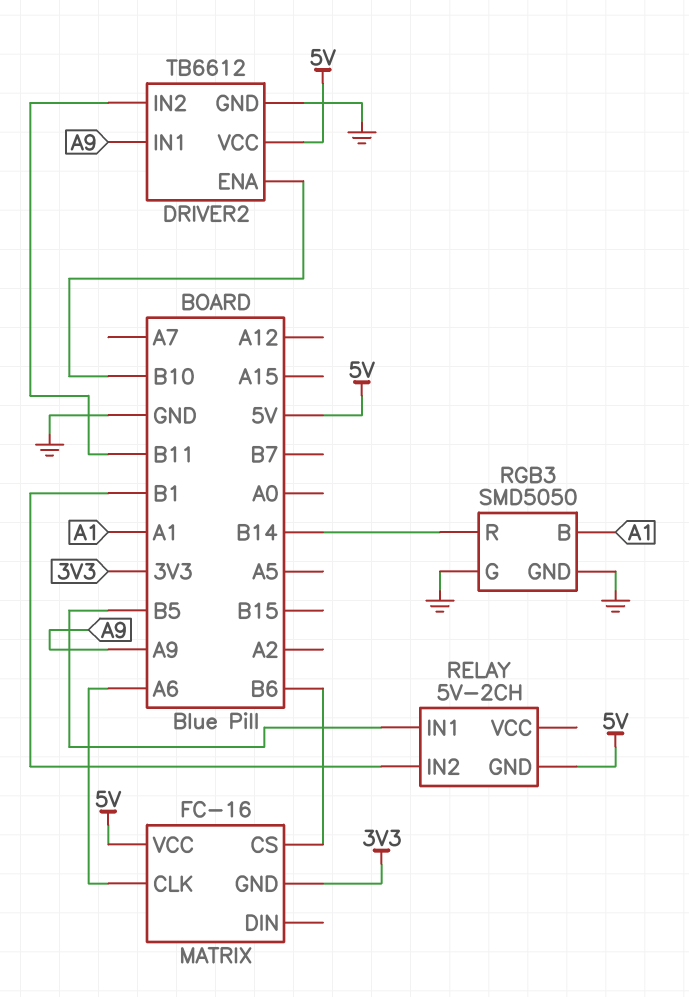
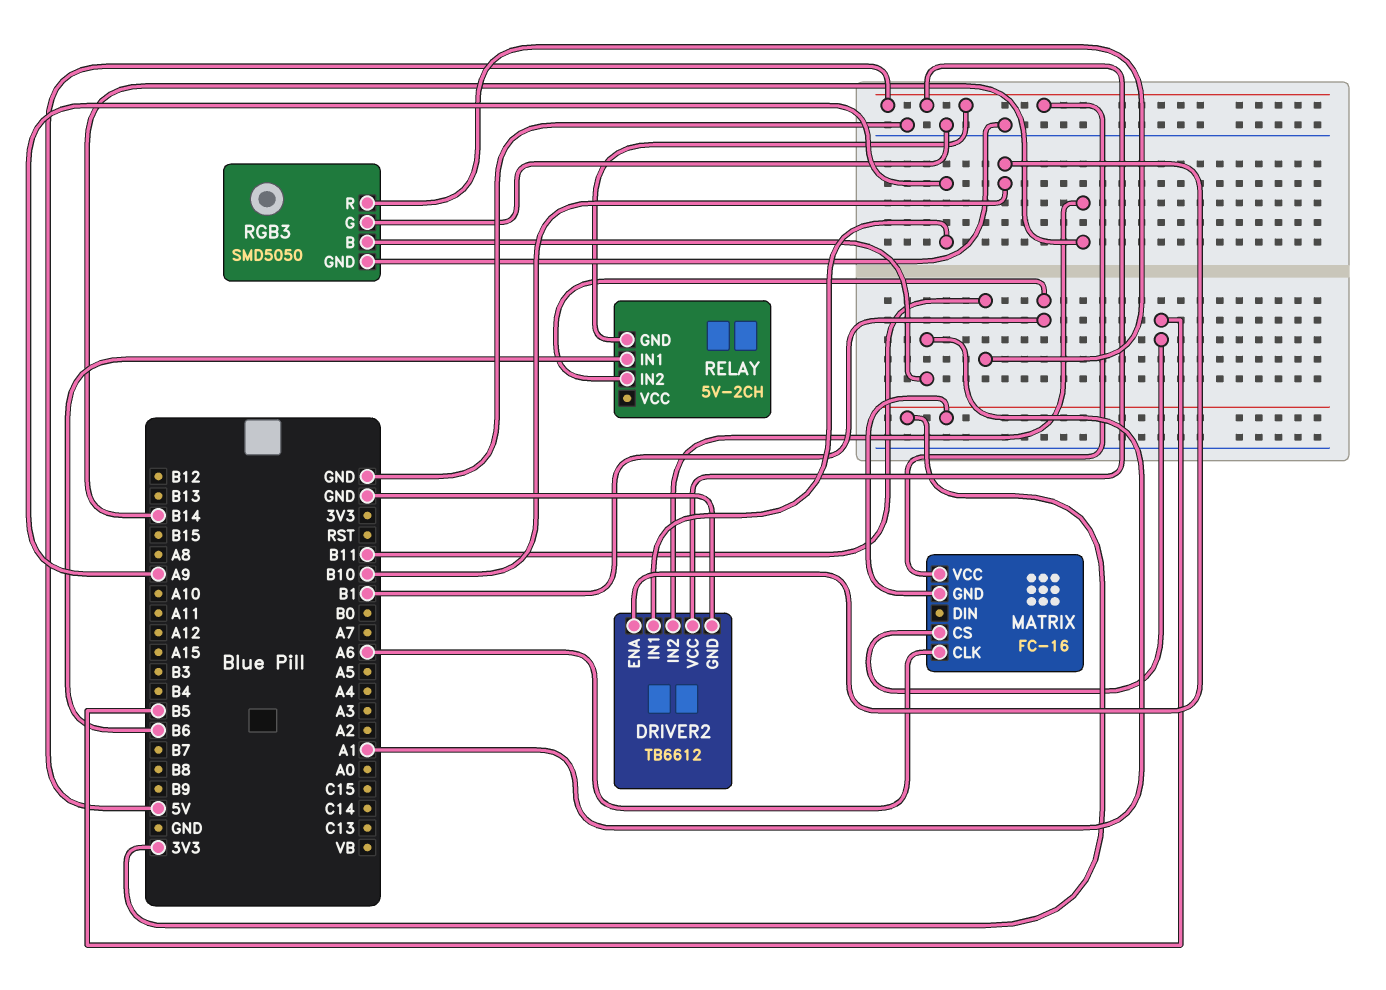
DRIVER2 pin IN2: B11 -> B14
MATRIX pin CS: B6 -> B5
RELAY pin IN1: B5 -> B6
RGB3 pin R: B14 -> B11

